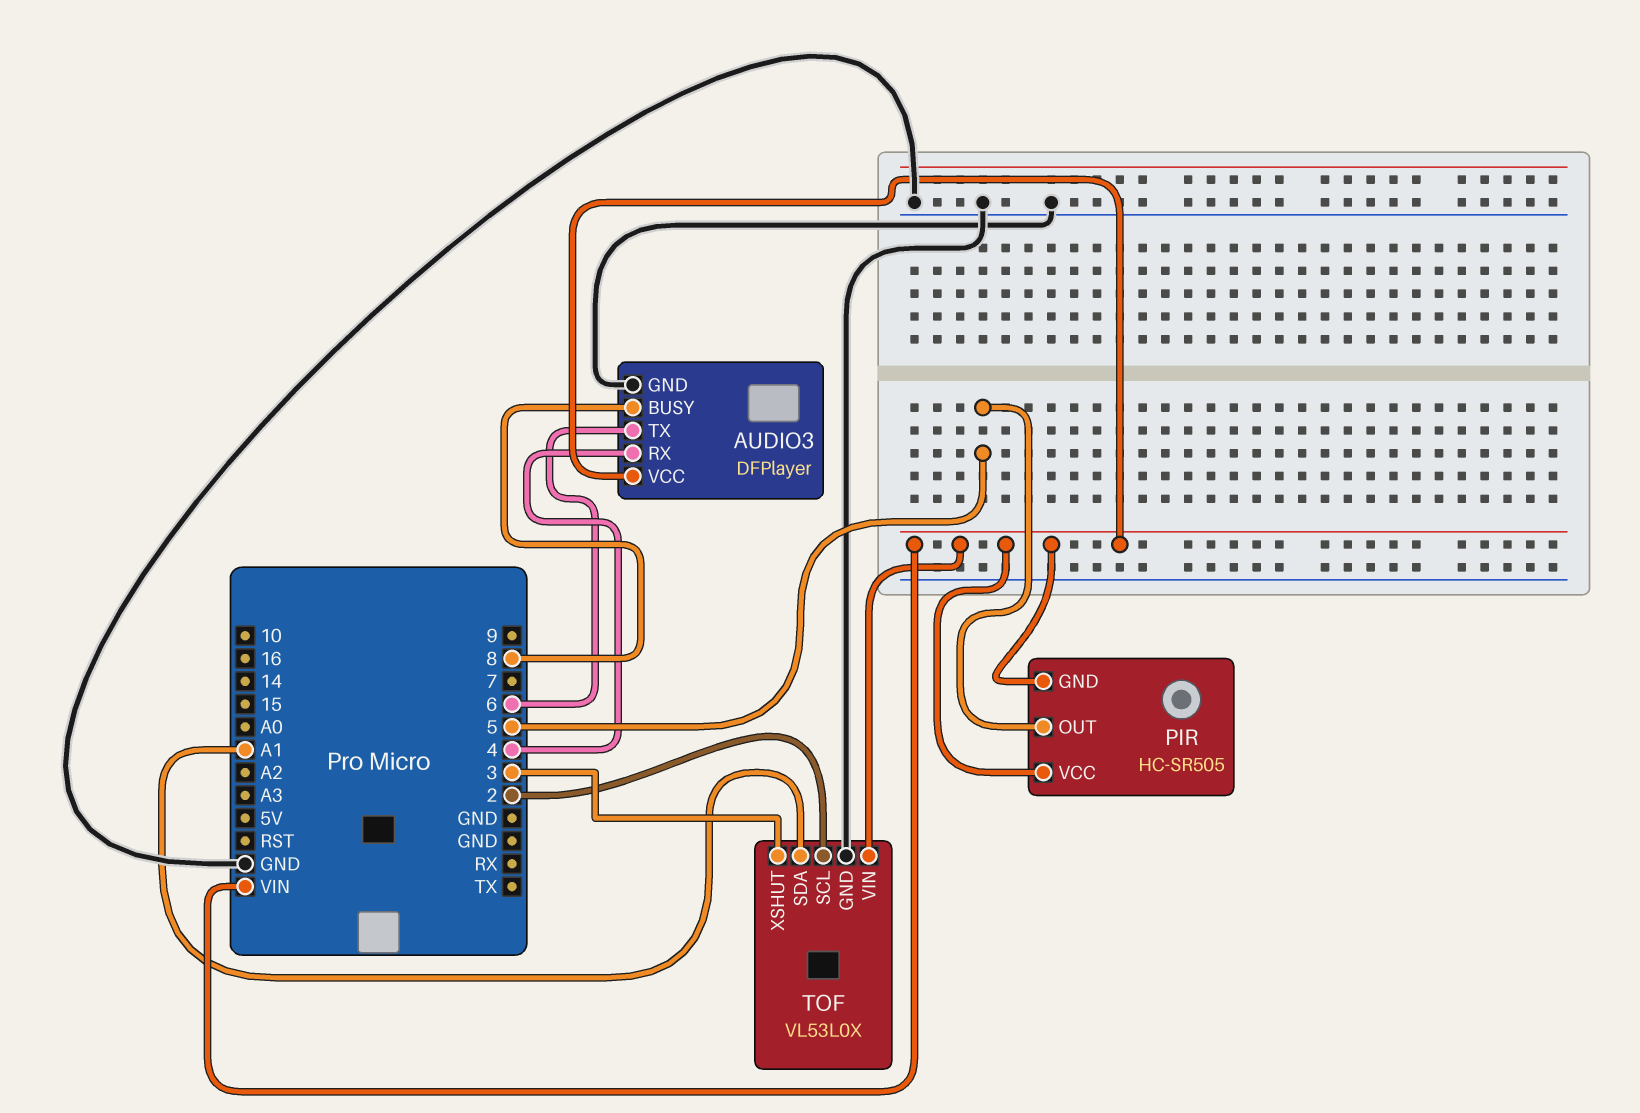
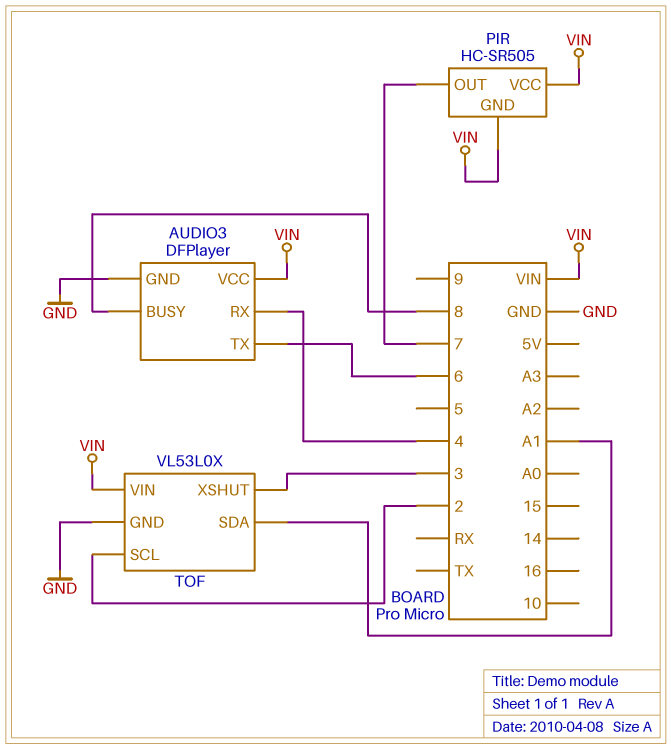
PIR pin OUT: 5 -> 7

